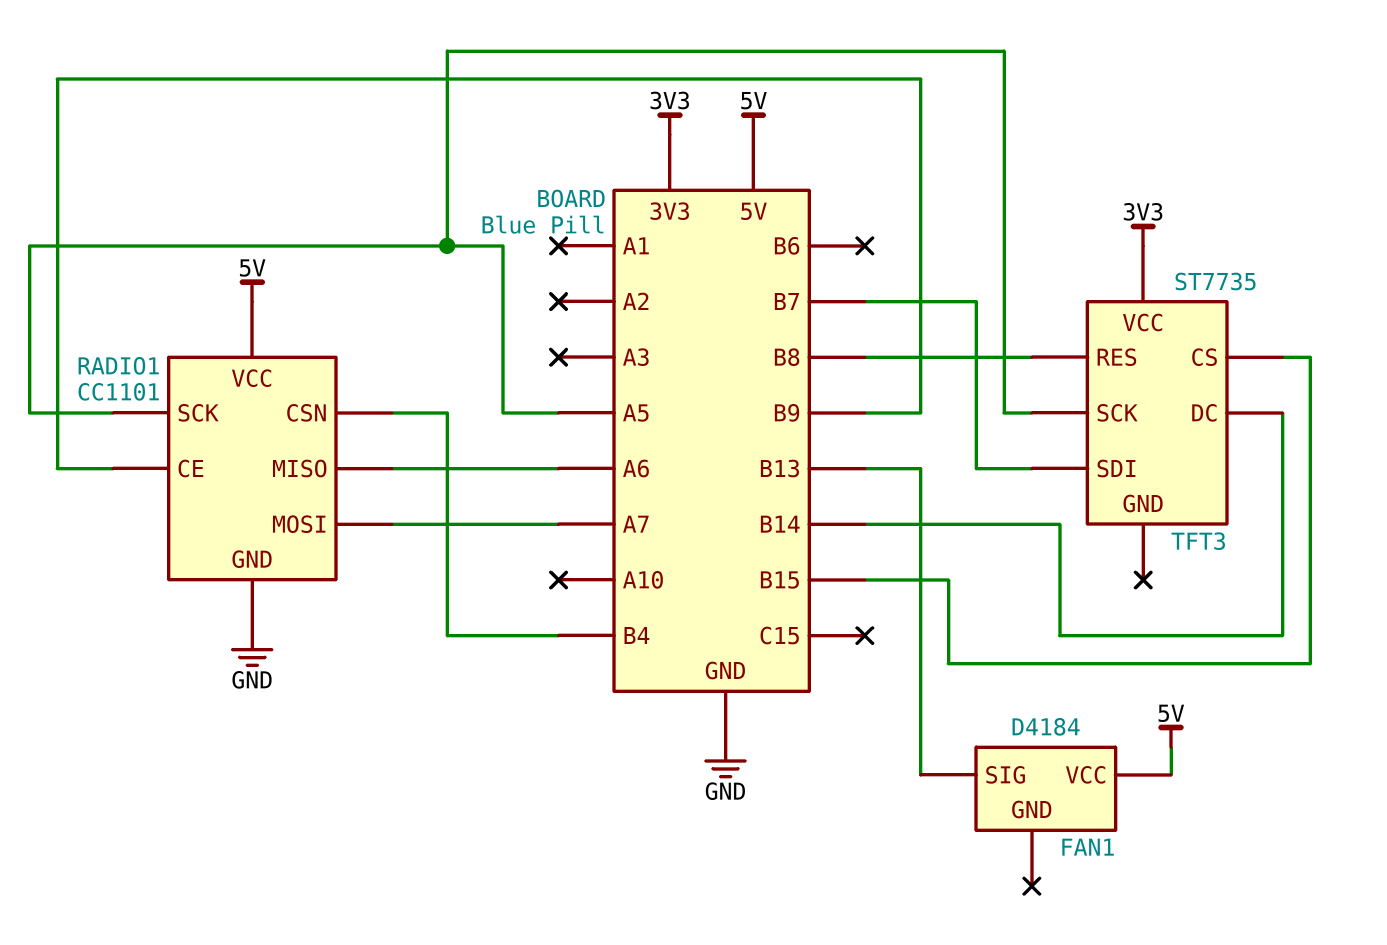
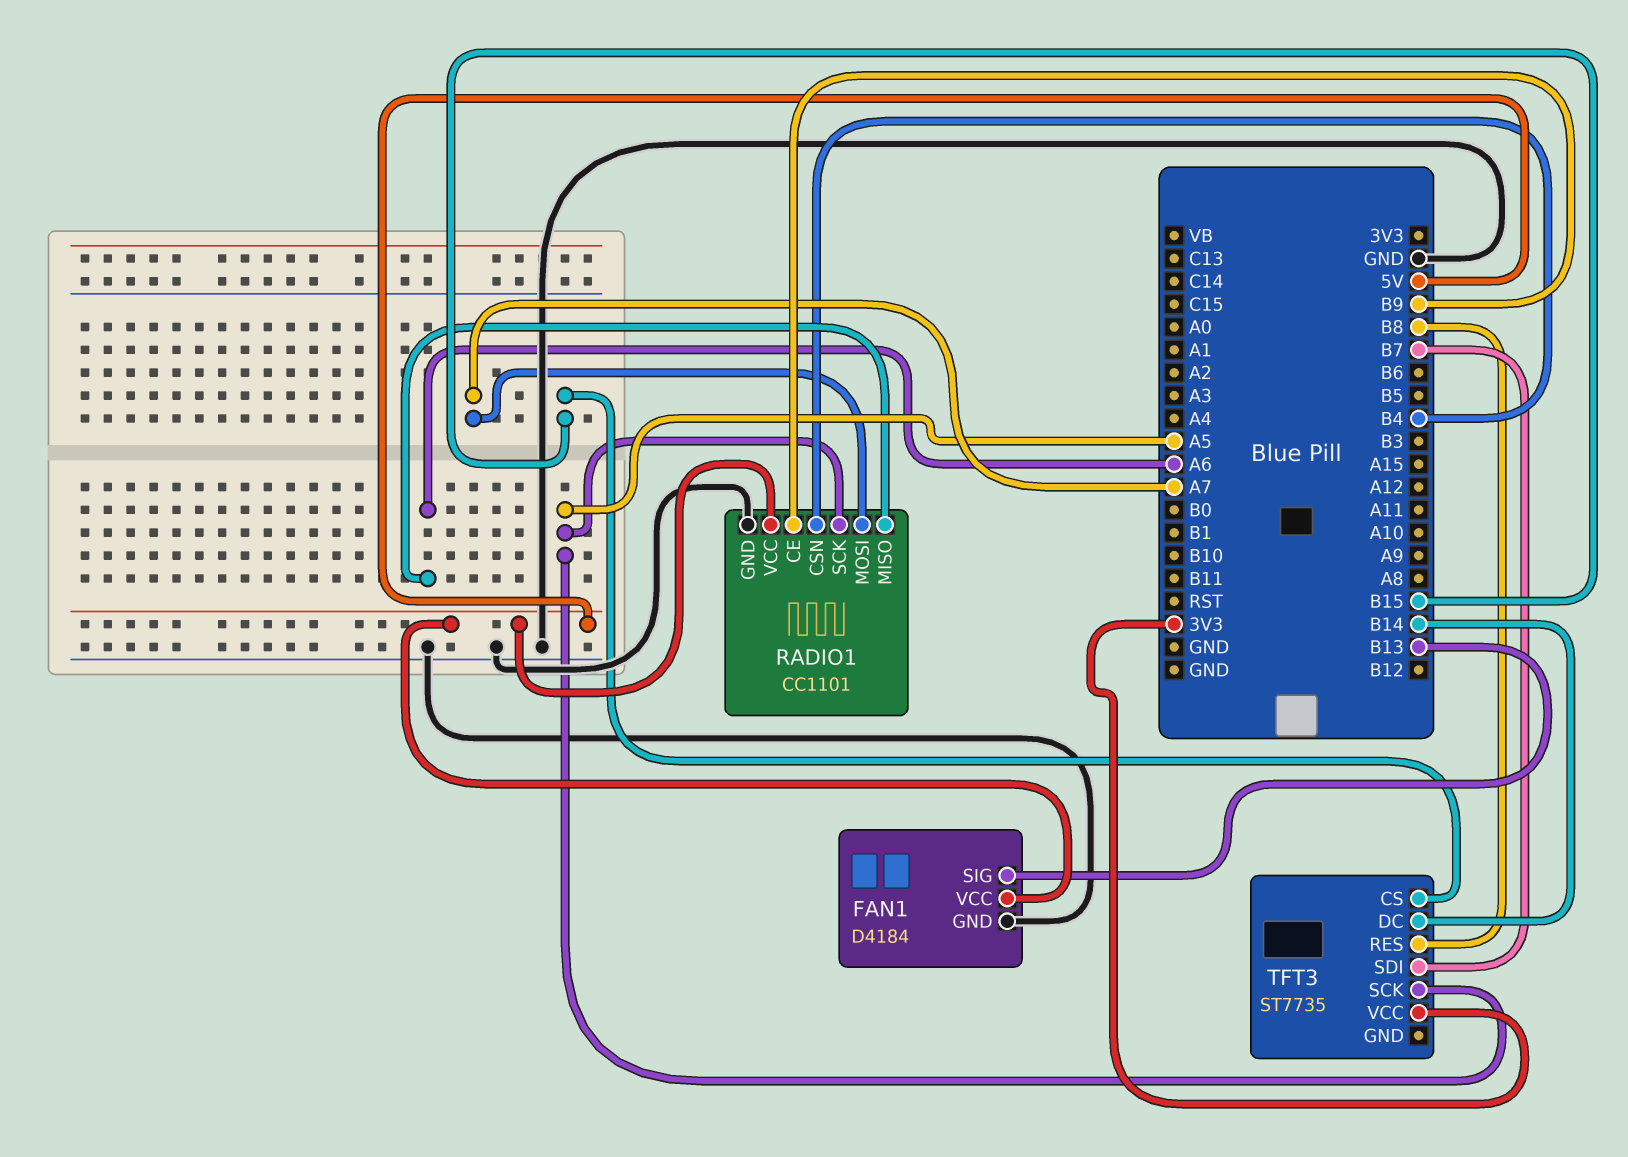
FAN1 pin GND: none -> GND

